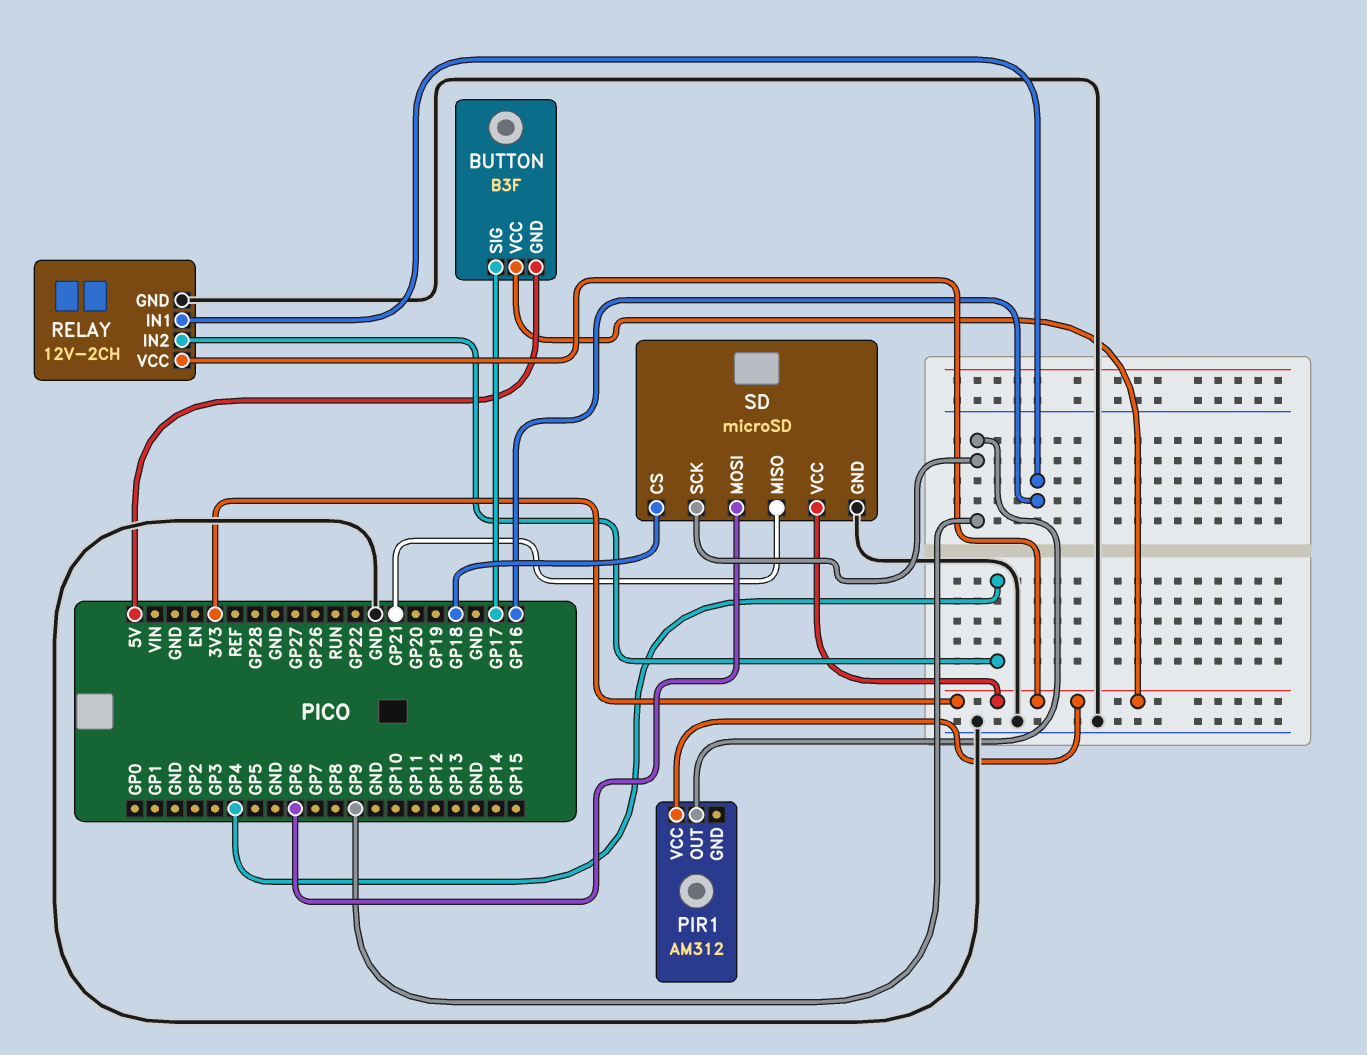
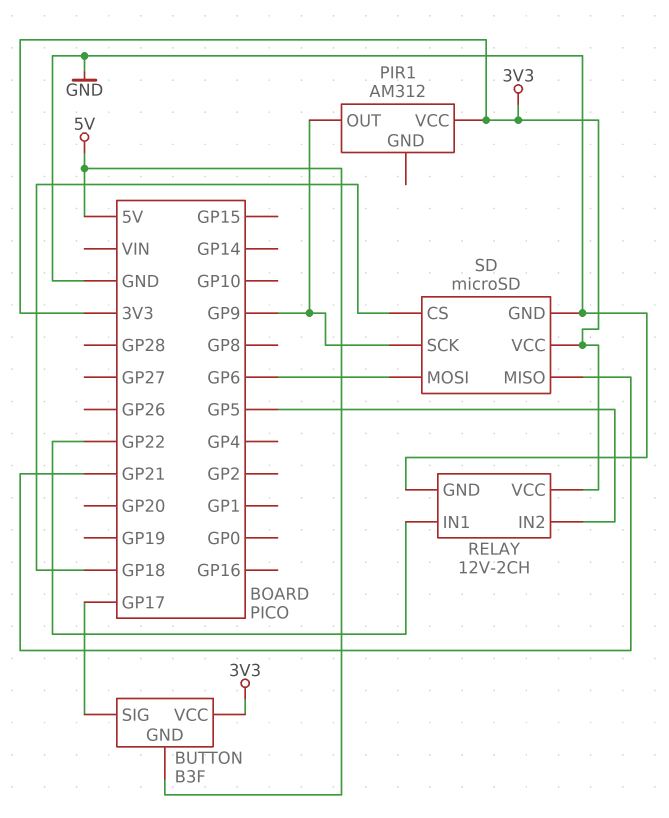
RELAY pin IN1: GP16 -> GP22
RELAY pin IN2: GP4 -> GP5

